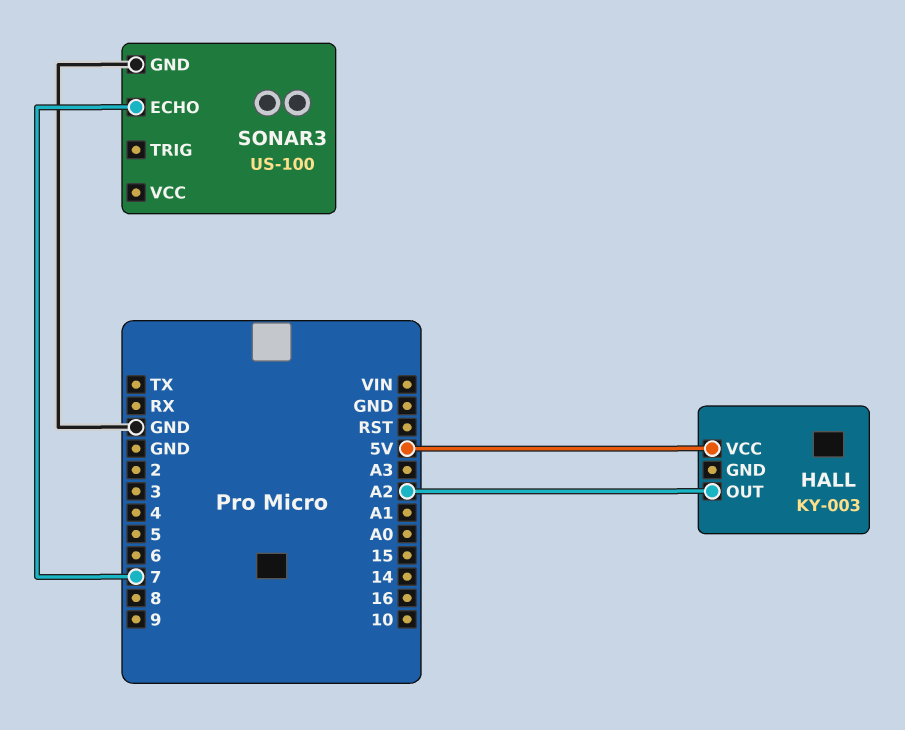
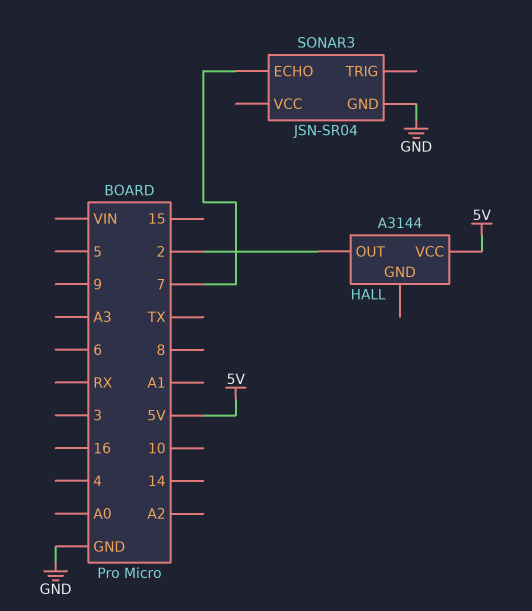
HALL: KY-003 -> A3144
HALL pin OUT: A2 -> 2
SONAR3: US-100 -> JSN-SR04

